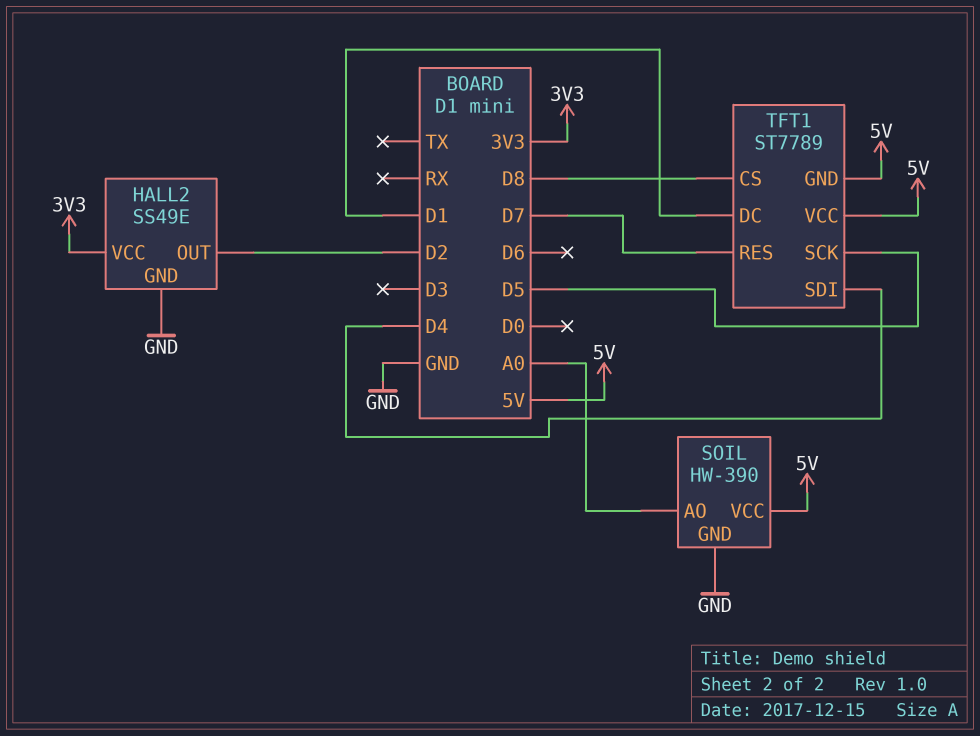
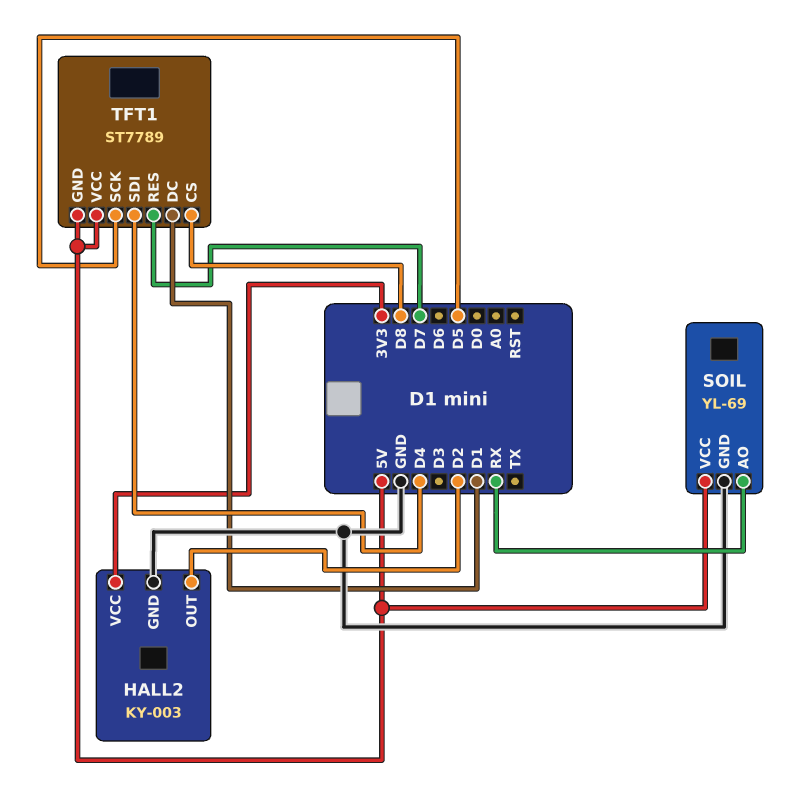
HALL2: SS49E -> KY-003
SOIL: HW-390 -> YL-69
SOIL pin AO: A0 -> RX

